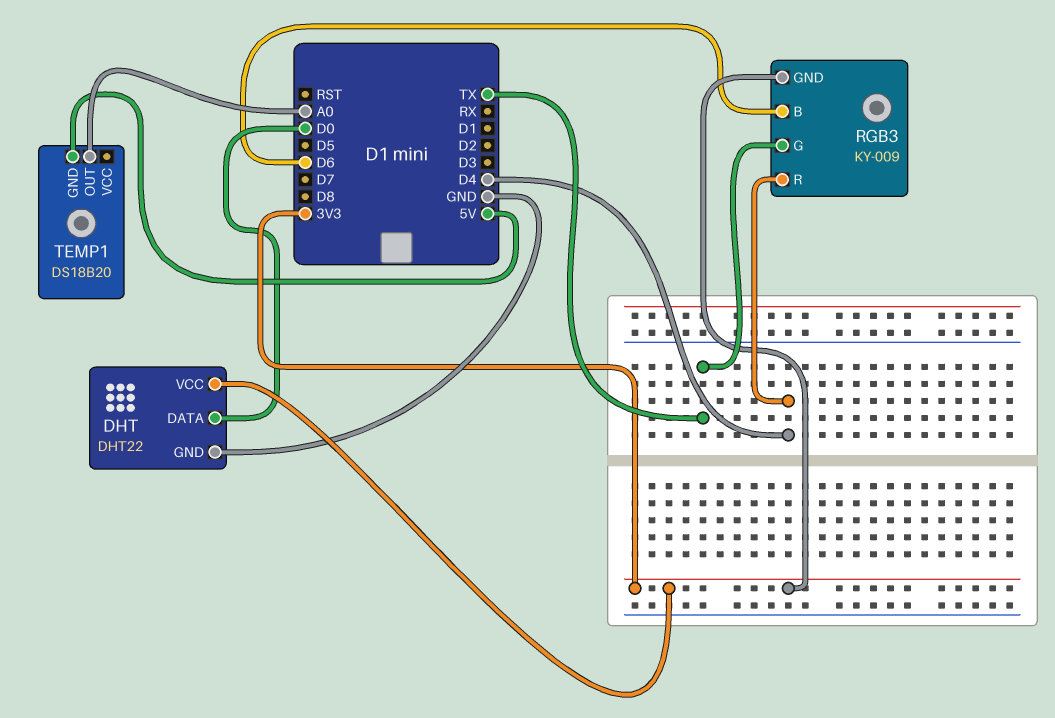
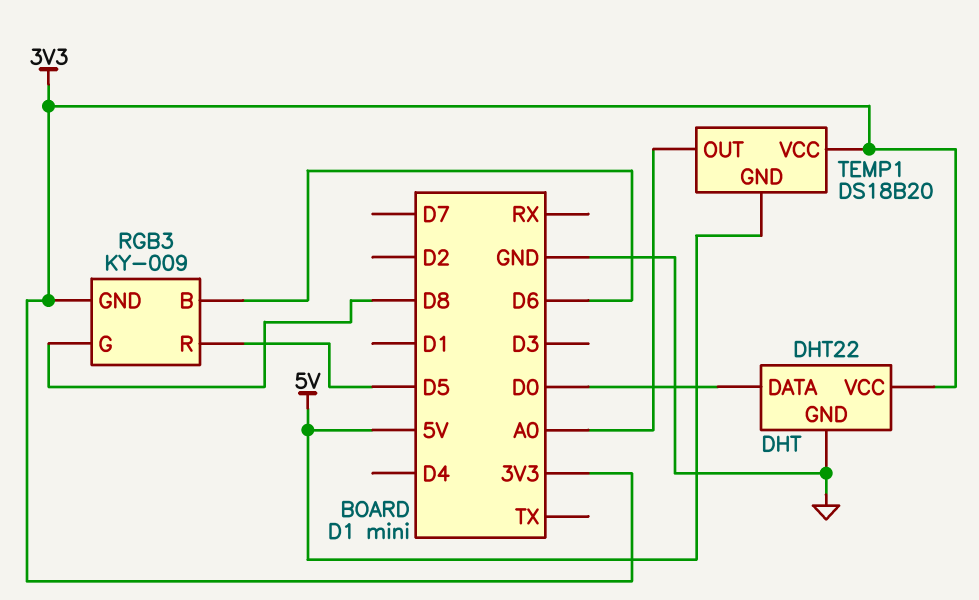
RGB3 pin G: TX -> D8
RGB3 pin R: D4 -> D5
TEMP1 pin VCC: none -> 3V3

